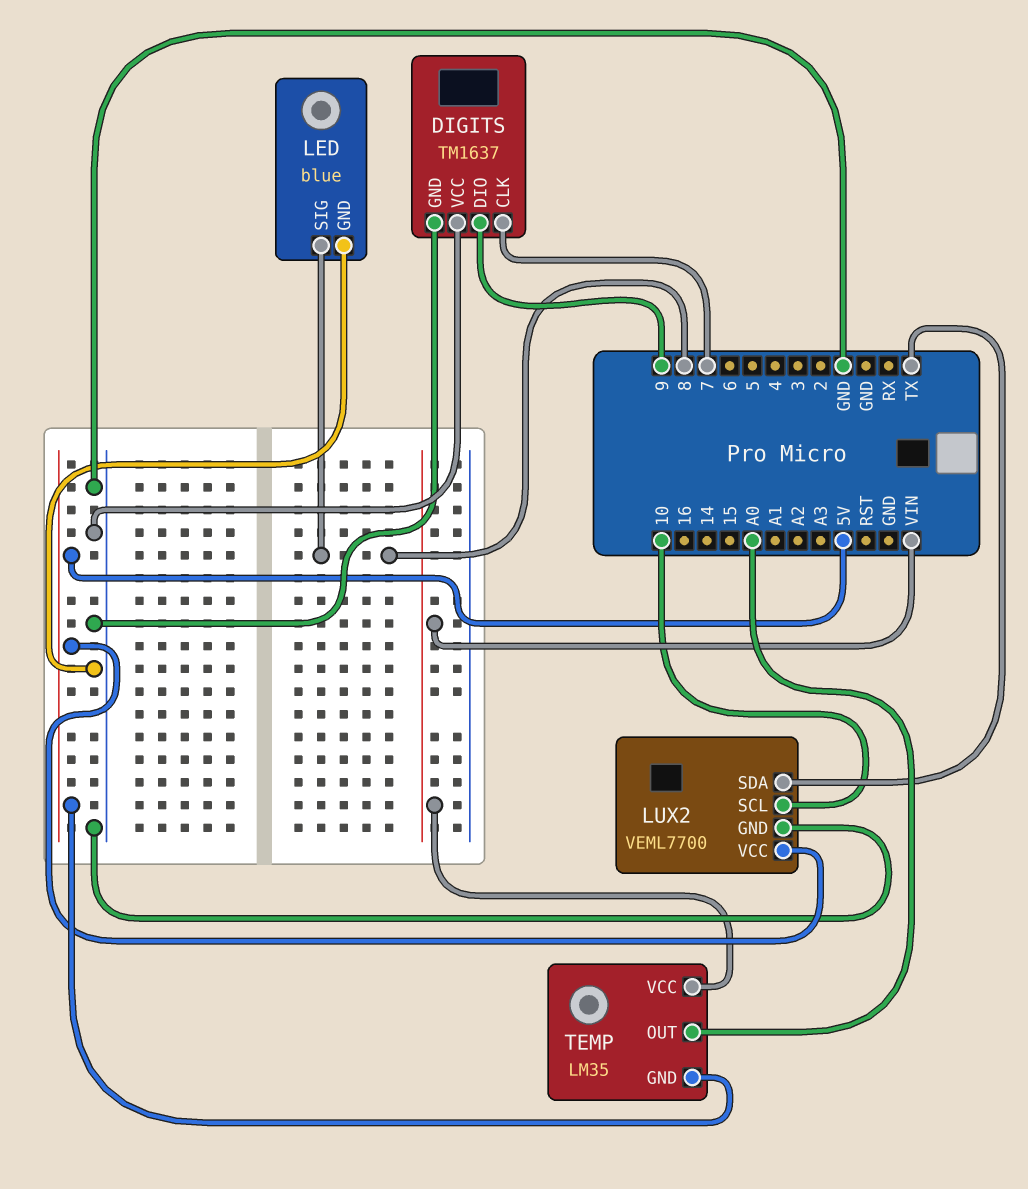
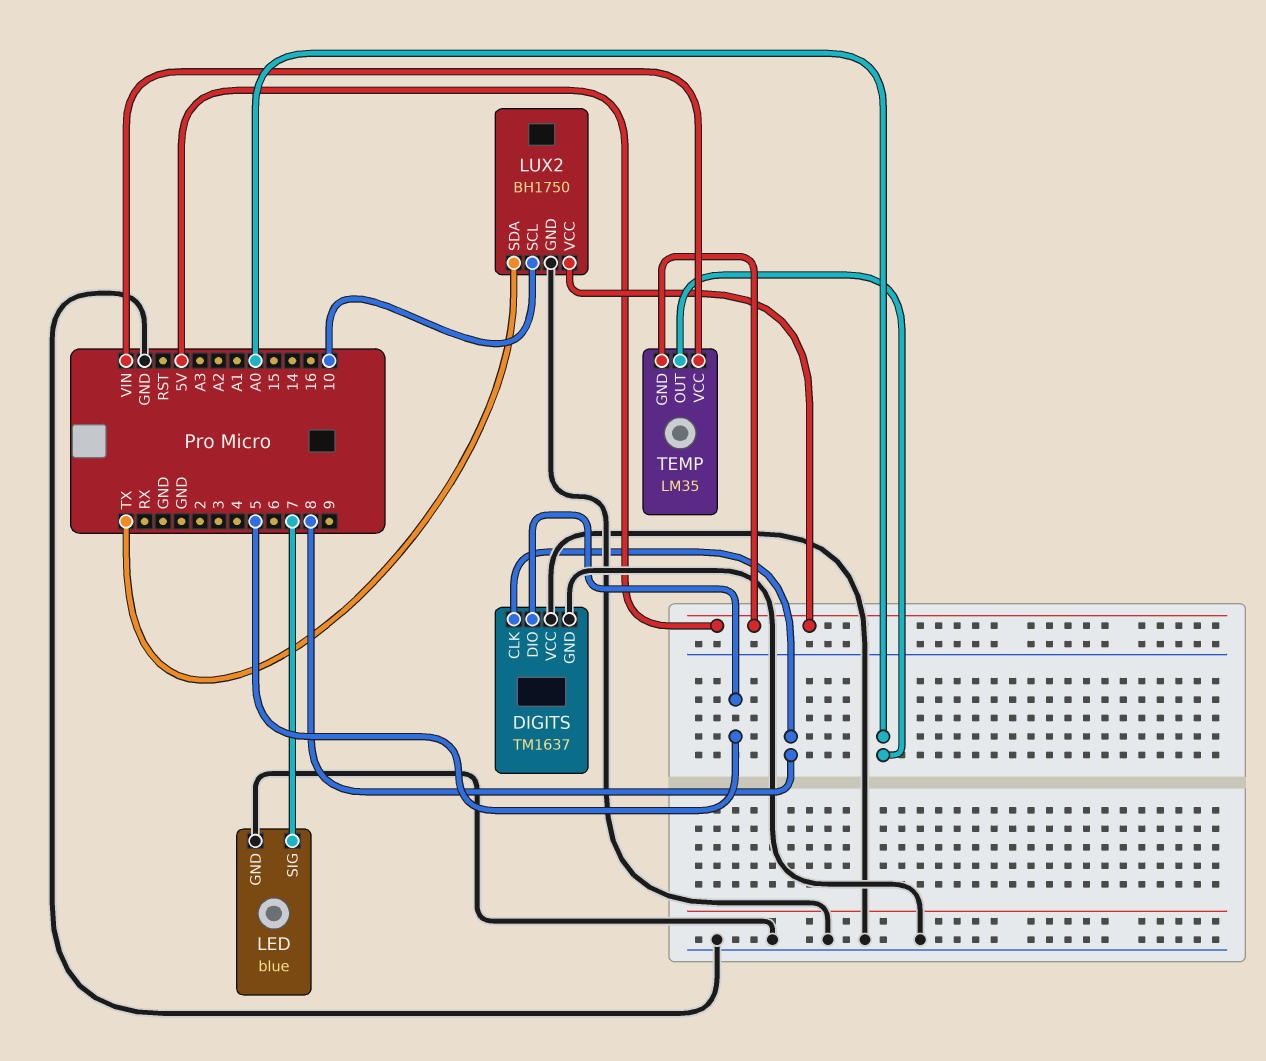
DIGITS pin CLK: 7 -> 8
DIGITS pin DIO: 9 -> 5
LED pin SIG: 8 -> 7
LUX2: VEML7700 -> BH1750

